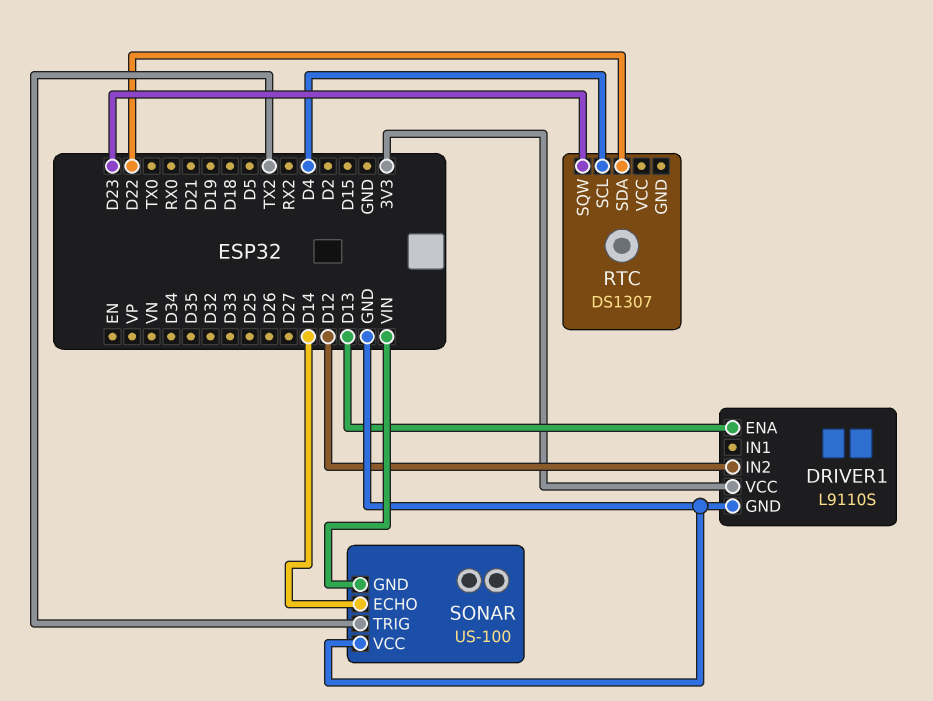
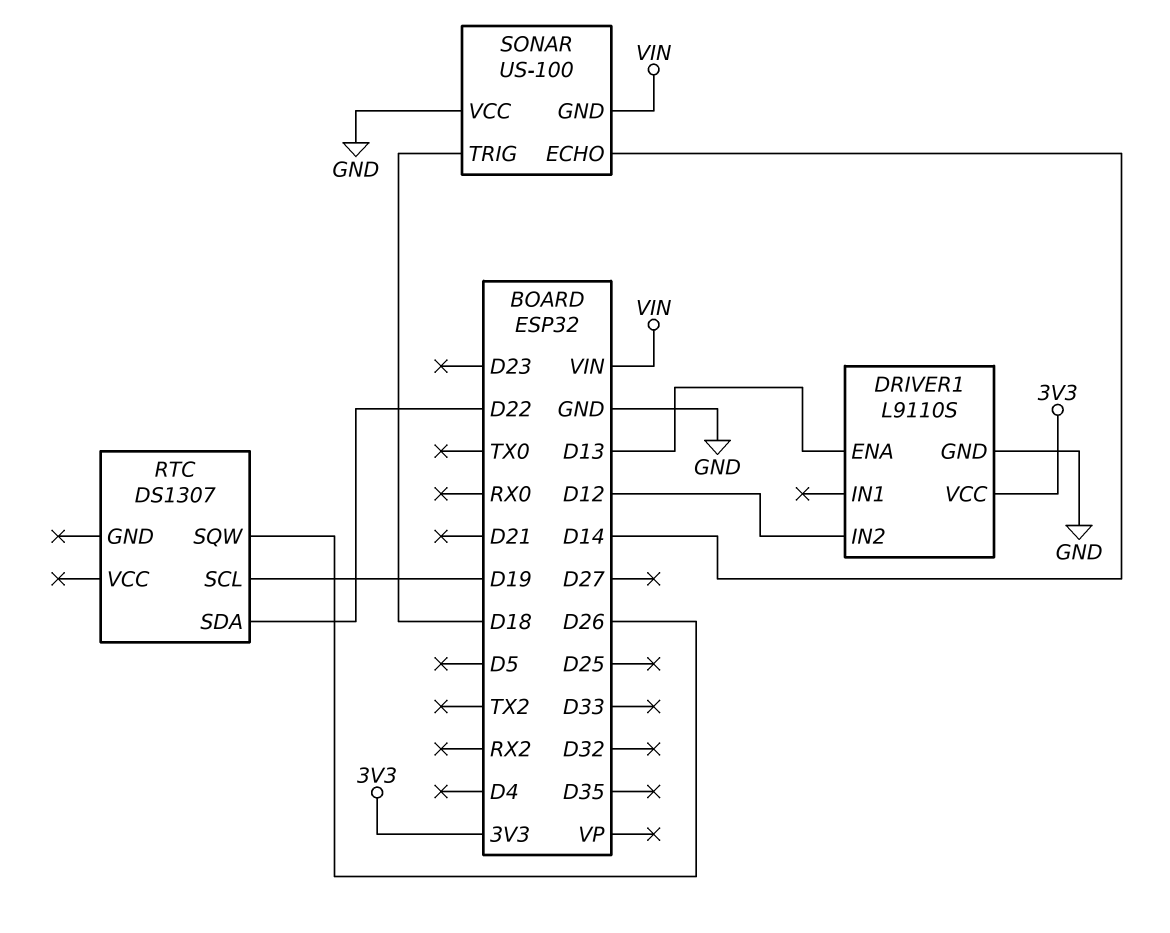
RTC pin SCL: D4 -> D19
RTC pin SQW: D23 -> D26
SONAR pin TRIG: TX2 -> D18

